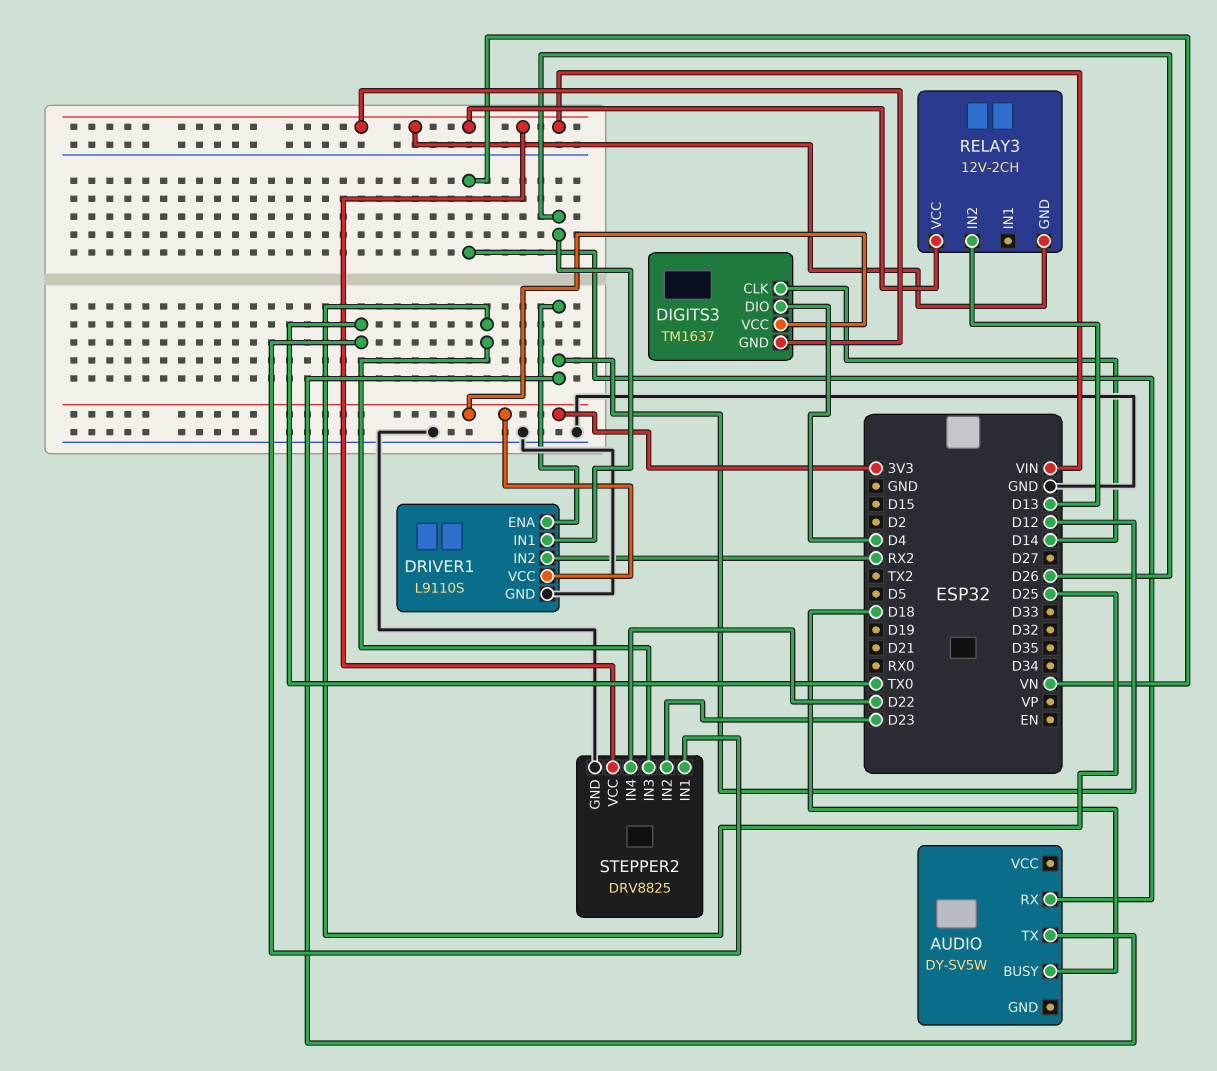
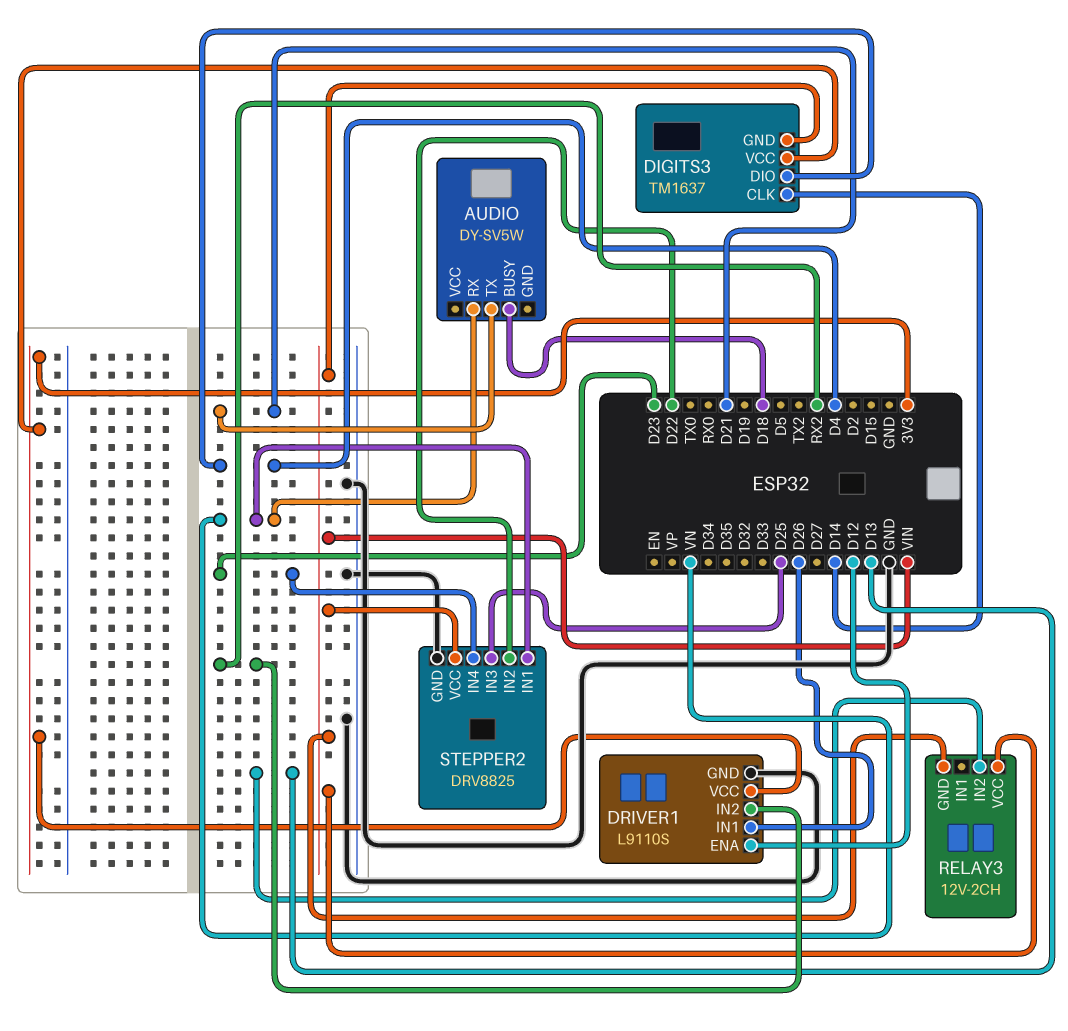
AUDIO pin TX: D12 -> D21
STEPPER2 pin IN1: TX0 -> VN
STEPPER2 pin IN2: D23 -> D22
STEPPER2 pin IN4: D22 -> D23

